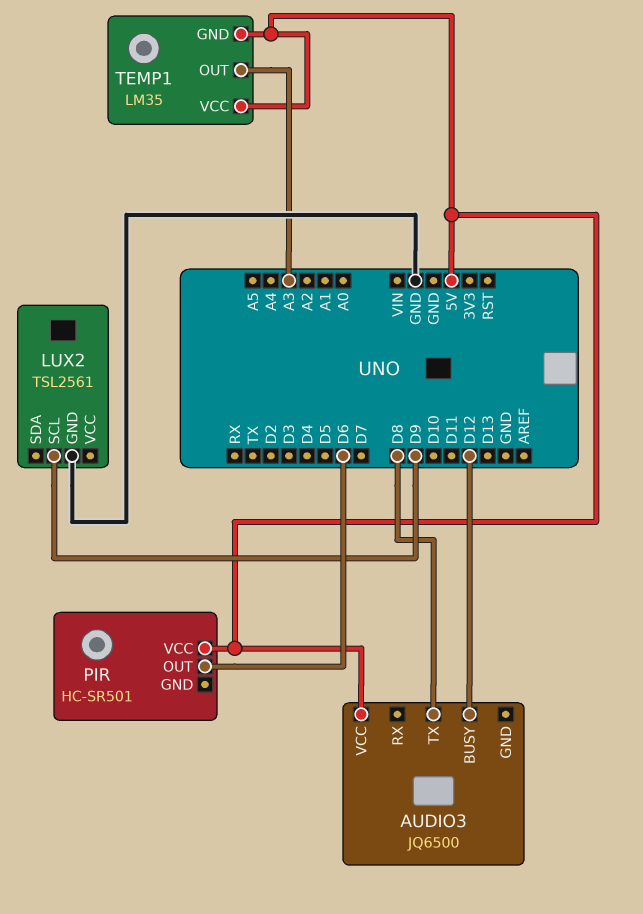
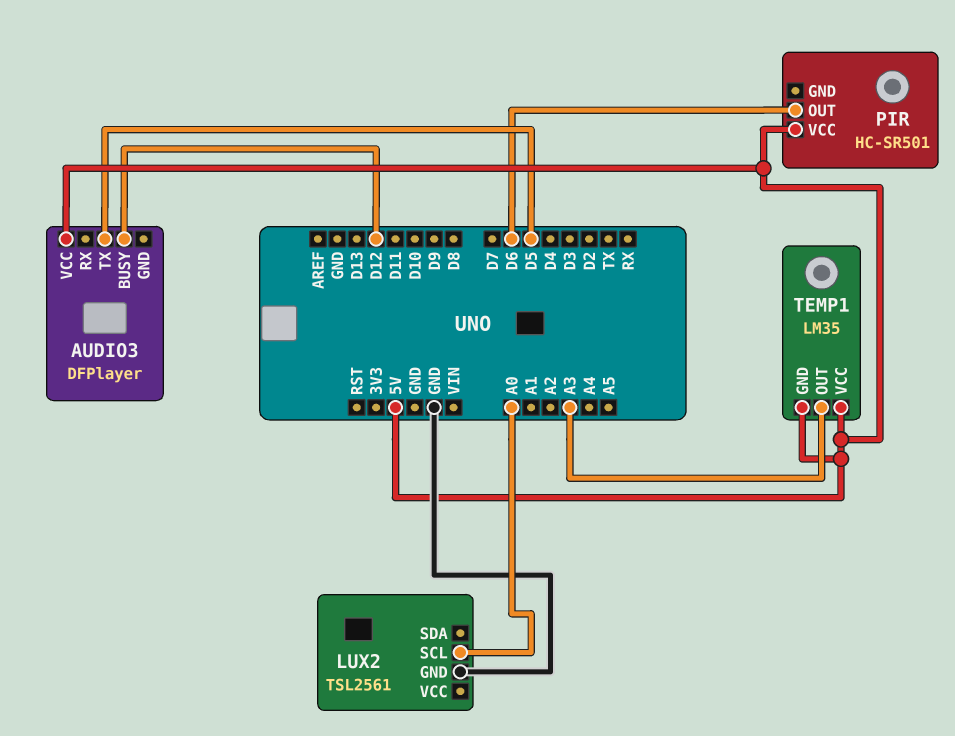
AUDIO3: JQ6500 -> DFPlayer
AUDIO3 pin TX: D8 -> D5
LUX2 pin SCL: D9 -> A0

